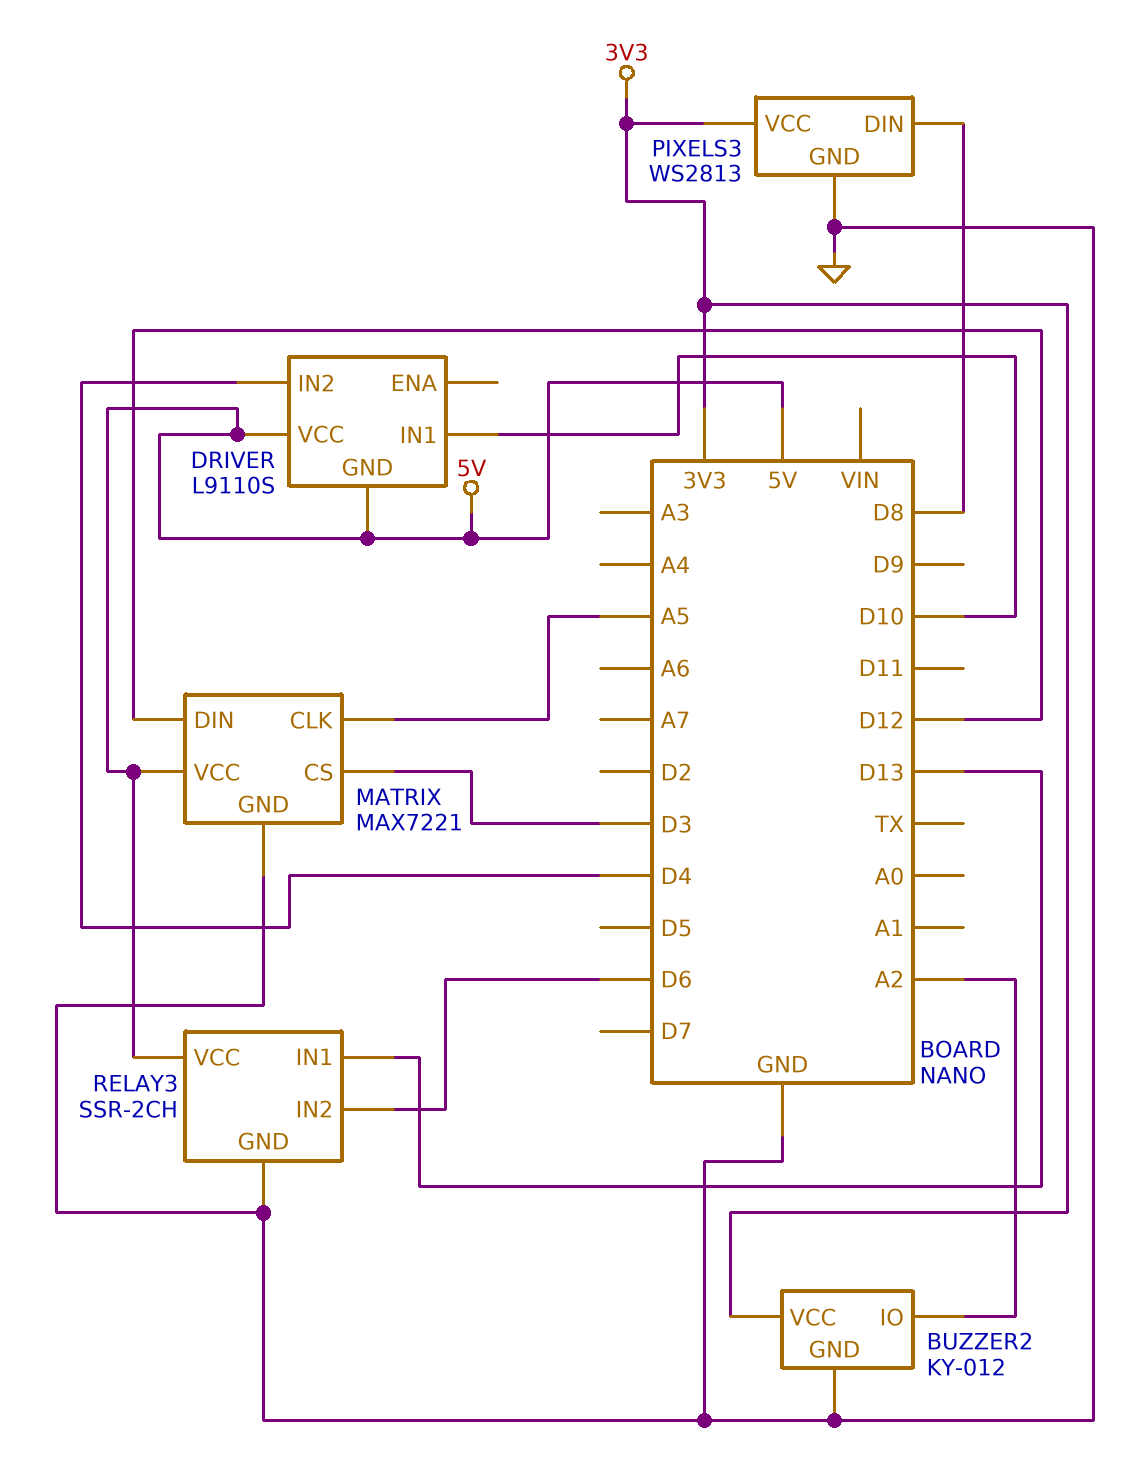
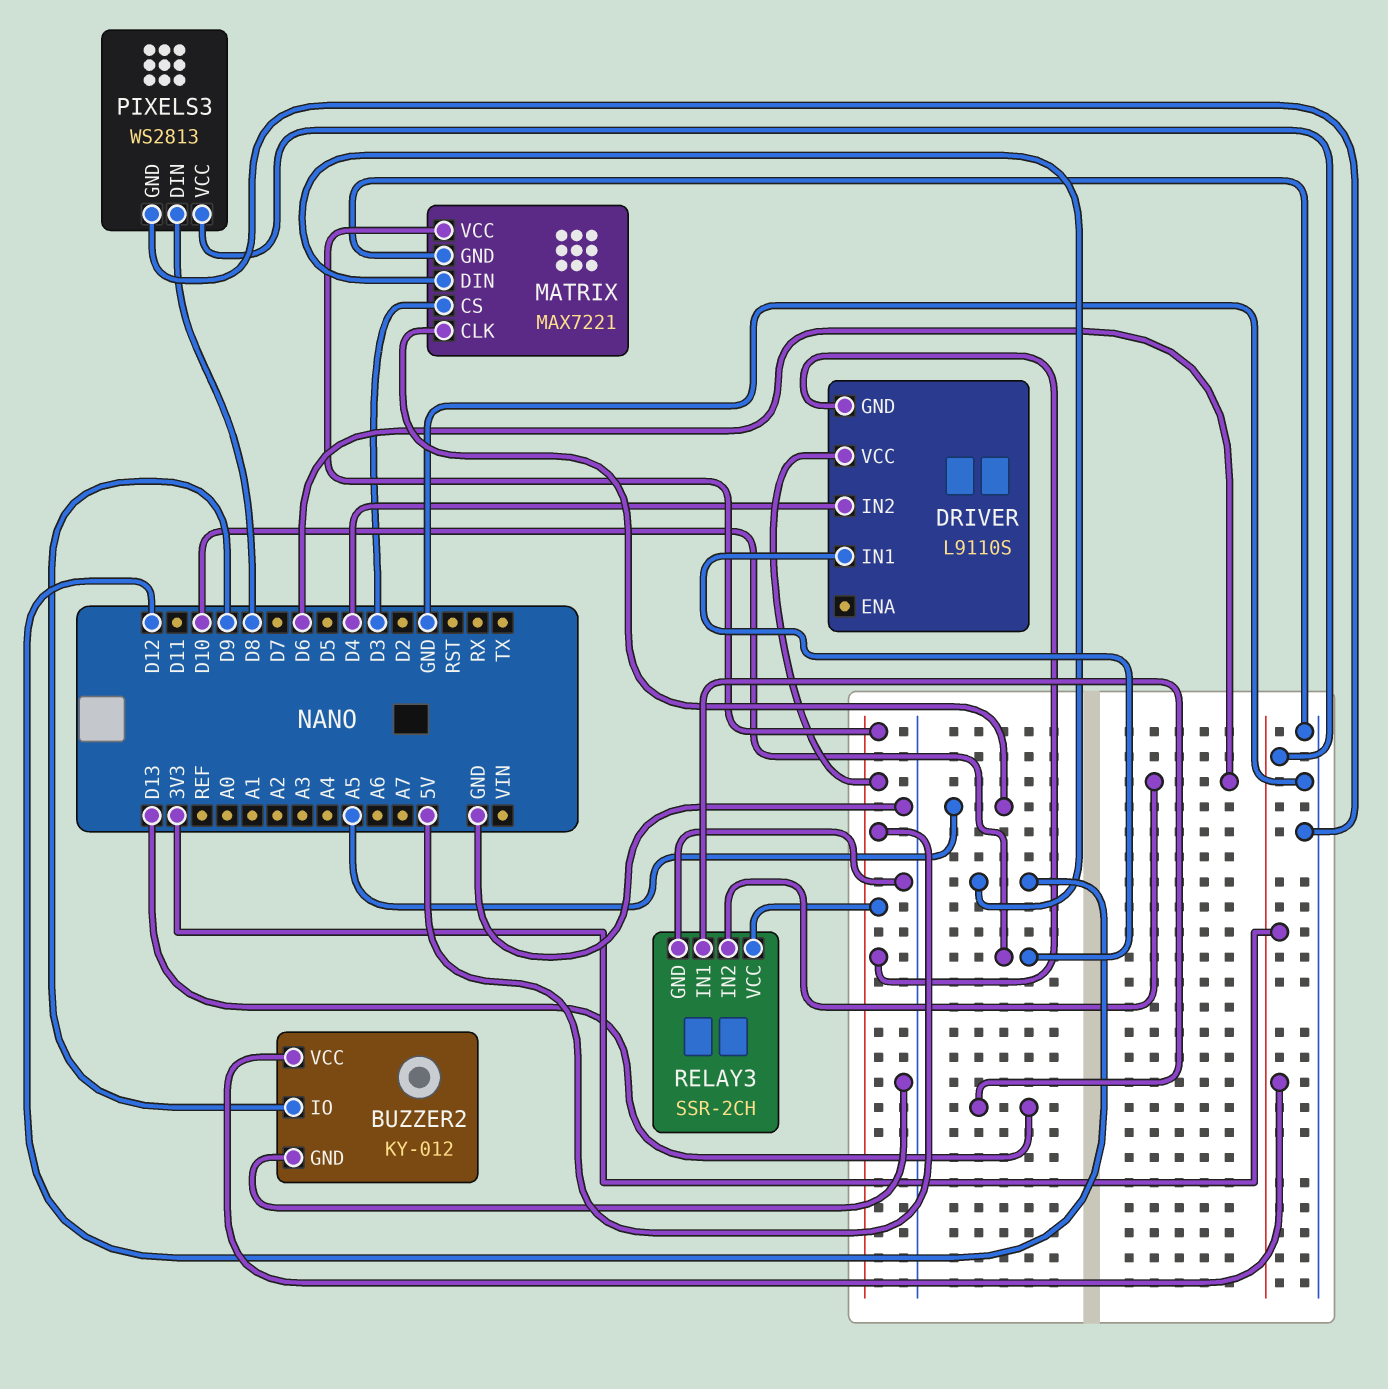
BUZZER2 pin IO: A2 -> D9

